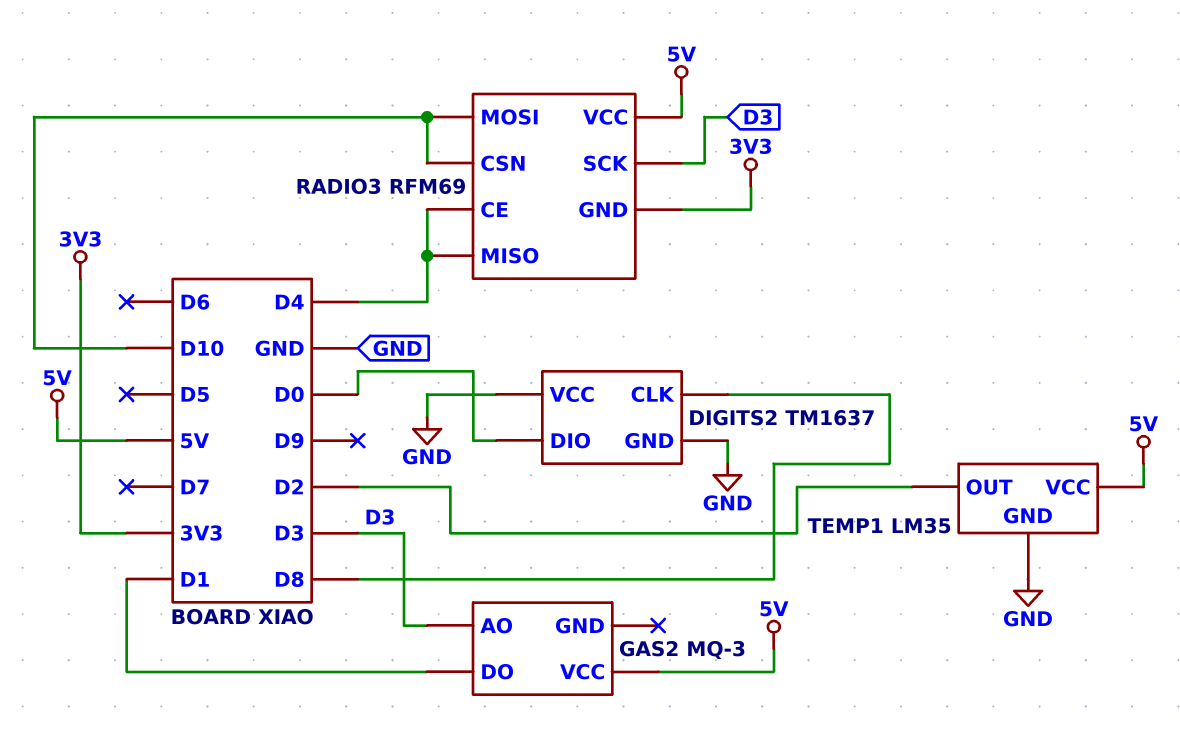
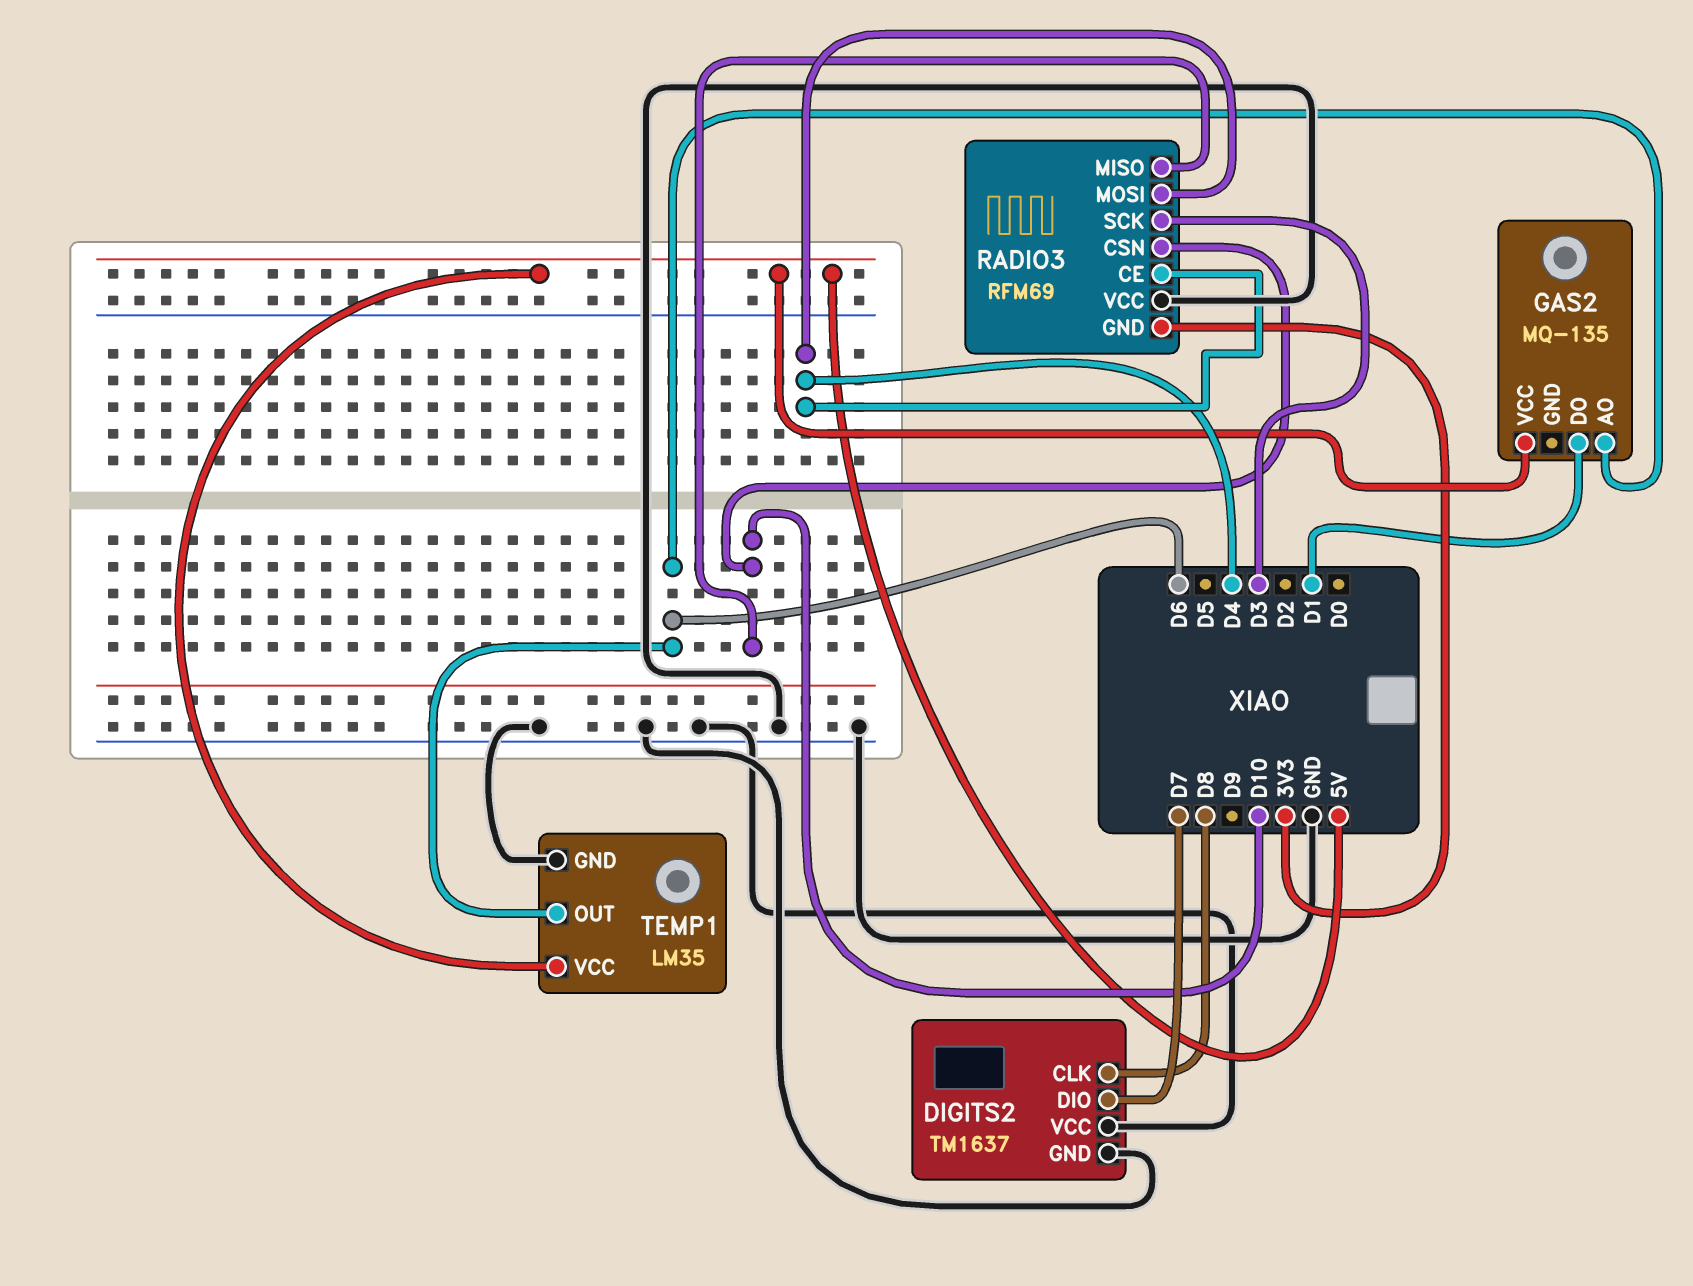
DIGITS2 pin DIO: D0 -> D7
GAS2: MQ-3 -> MQ-135
GAS2 pin AO: D3 -> D6
RADIO3 pin MISO: D4 -> D10
RADIO3 pin MOSI: D10 -> D4
RADIO3 pin VCC: 5V -> GND
TEMP1 pin OUT: D2 -> D6

